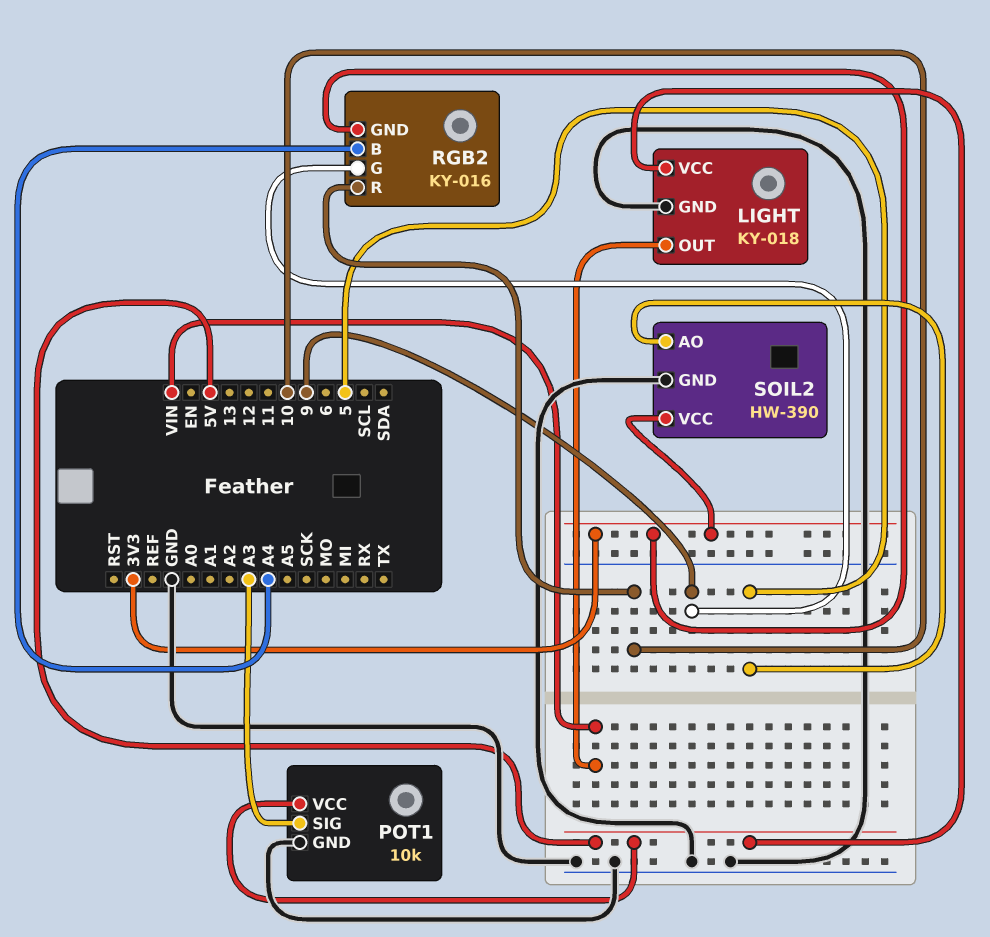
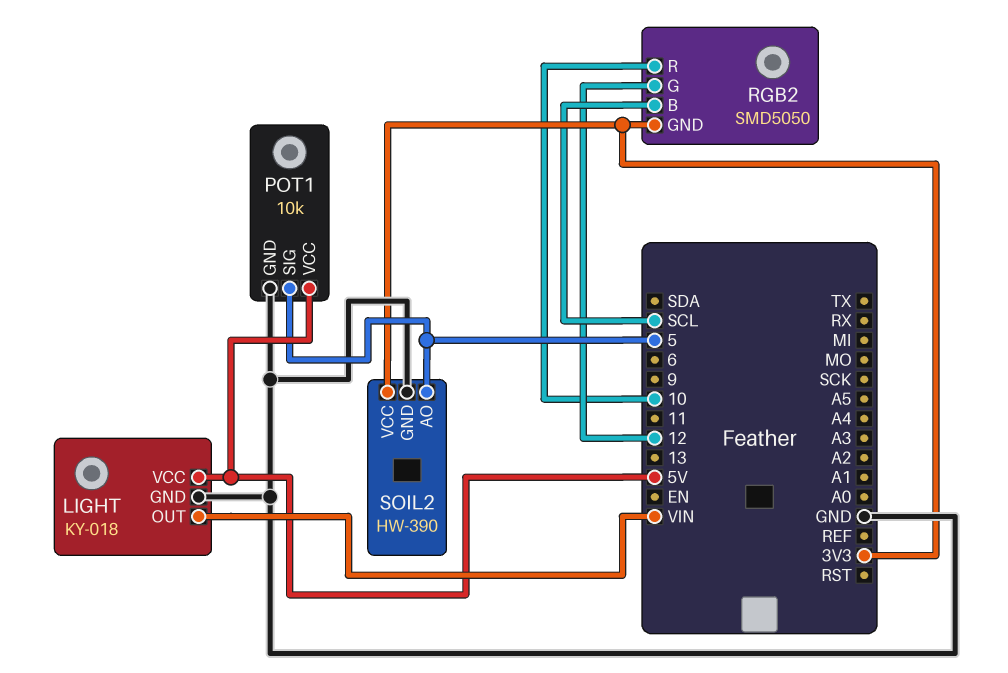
POT1 pin SIG: A3 -> 5
RGB2: KY-016 -> SMD5050
RGB2 pin B: A4 -> SCL
RGB2 pin G: 9 -> 12

